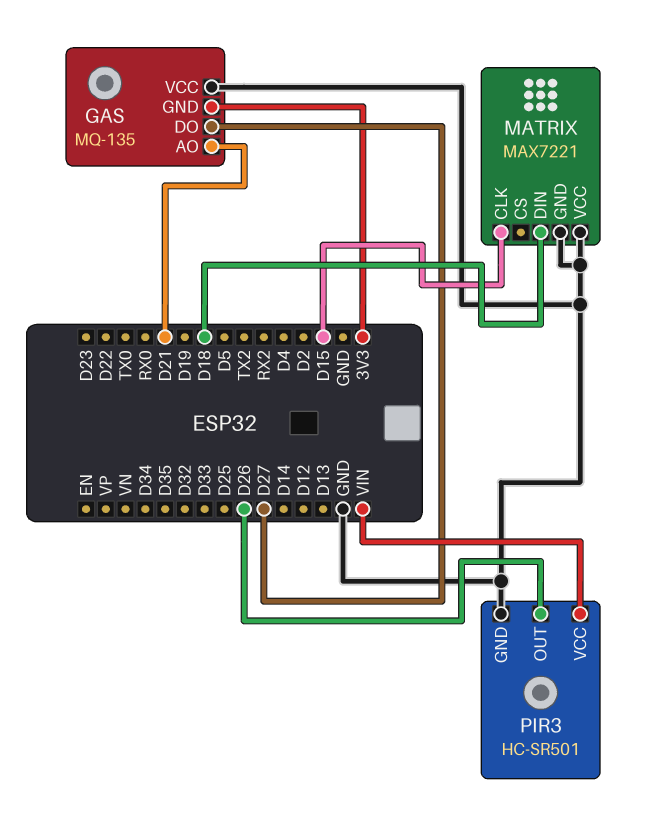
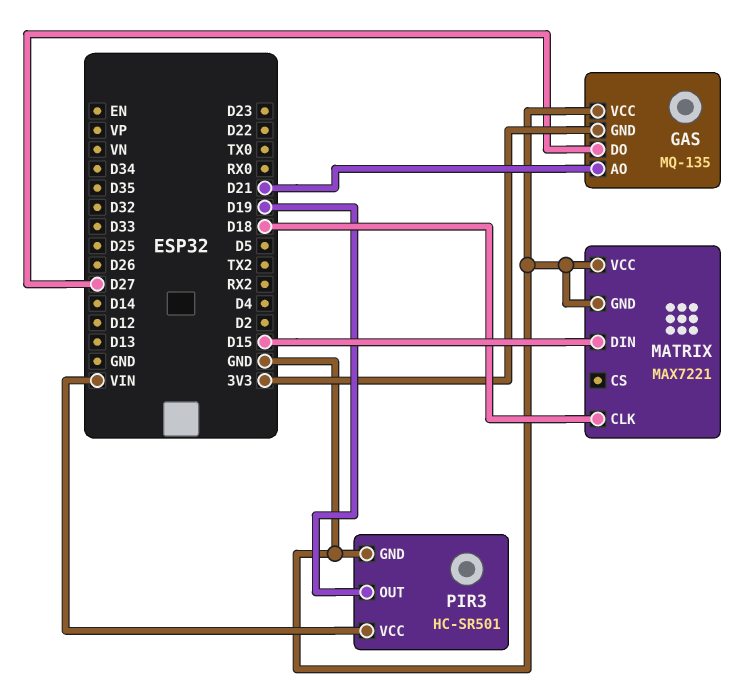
MATRIX pin CLK: D15 -> D18
MATRIX pin DIN: D18 -> D15
PIR3 pin OUT: D26 -> D19

